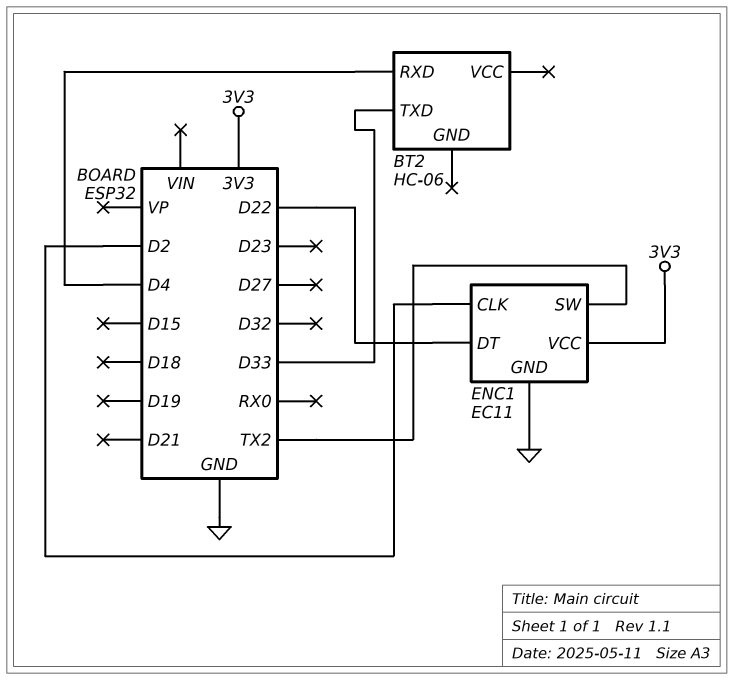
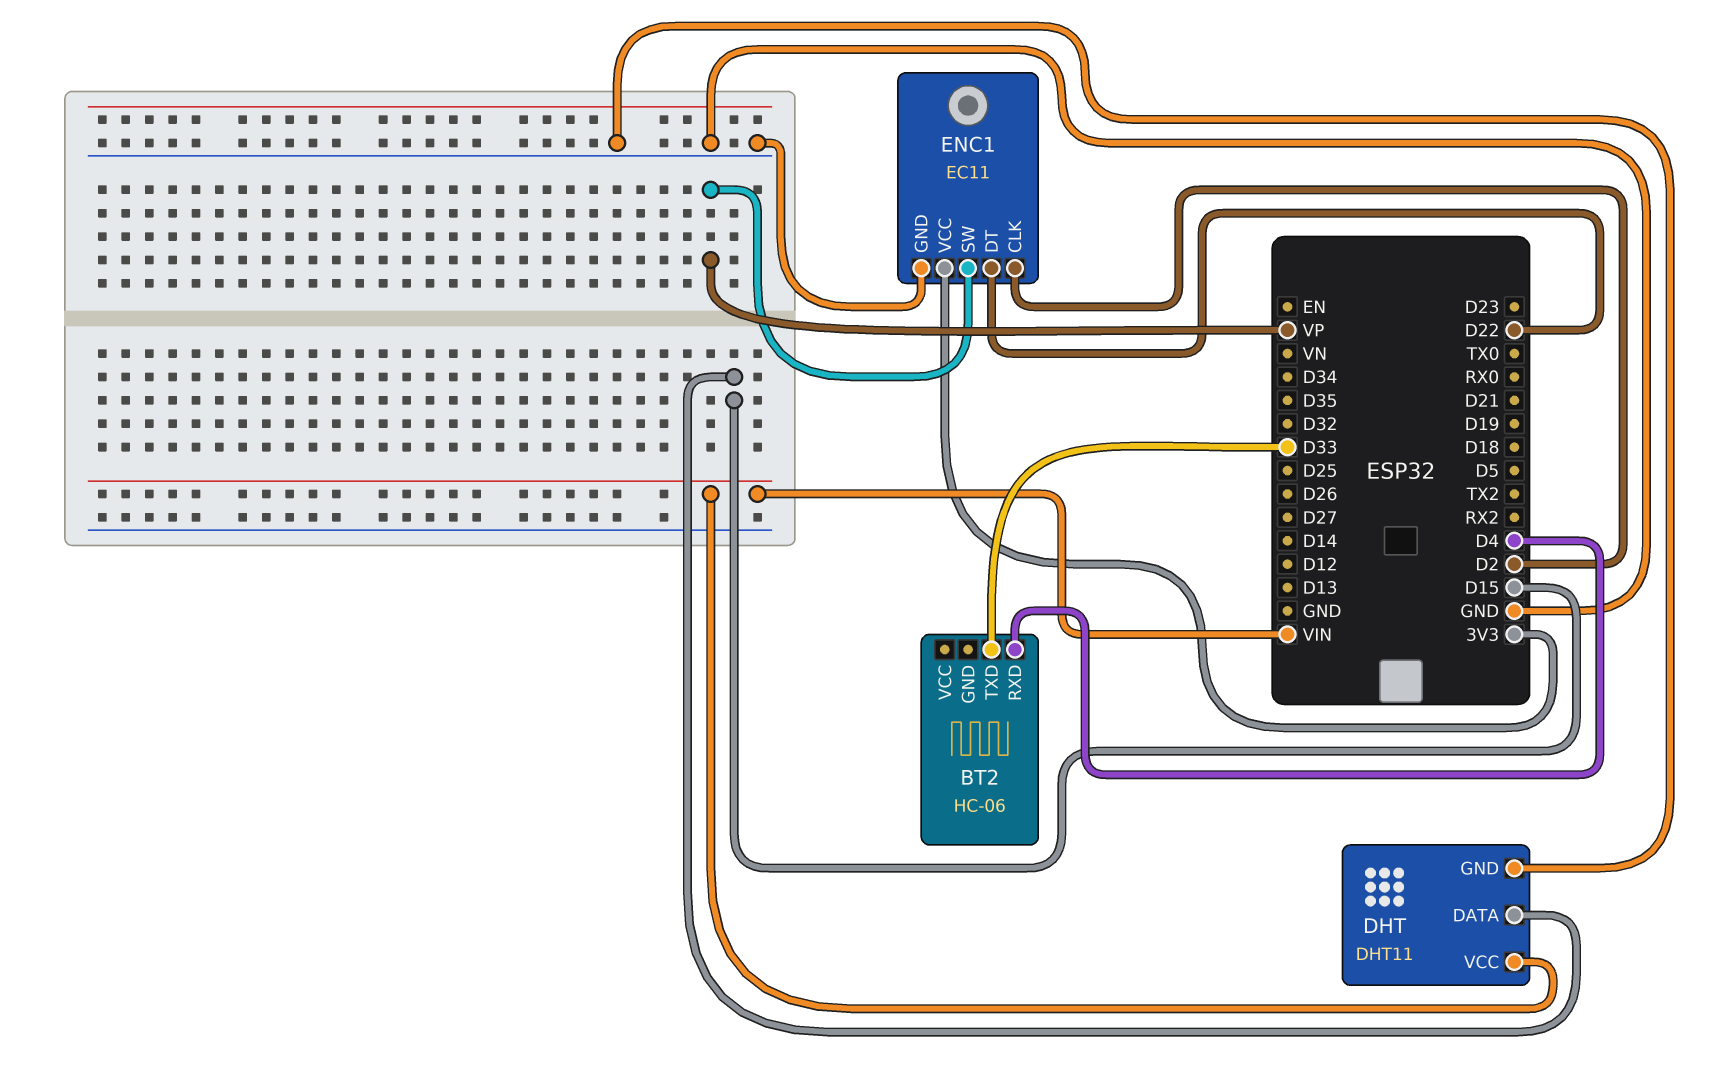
DHT: none -> DHT11
DHT pin DATA: none -> D15
DHT pin GND: none -> GND
DHT pin VCC: none -> VIN
ENC1 pin SW: TX2 -> VP

